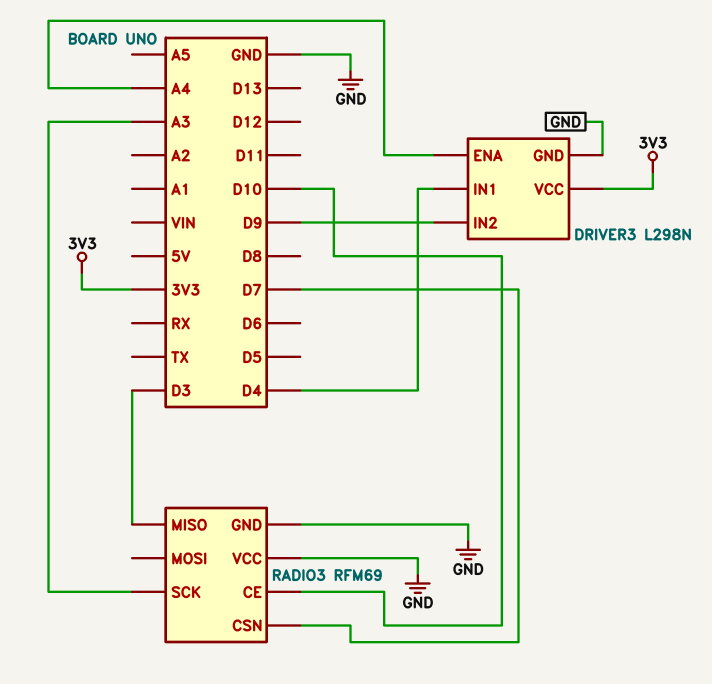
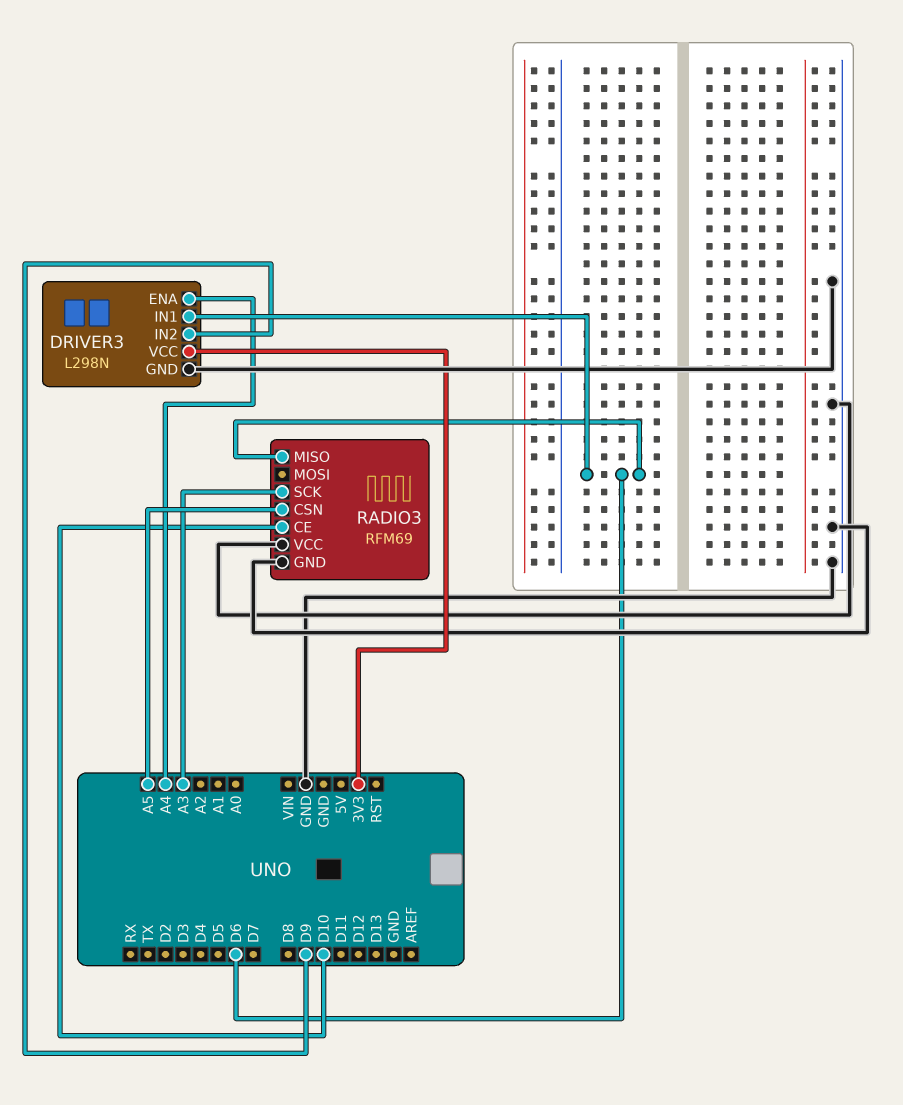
DRIVER3 pin IN1: D4 -> D6
RADIO3 pin CSN: D7 -> A5
RADIO3 pin MISO: D3 -> D6

